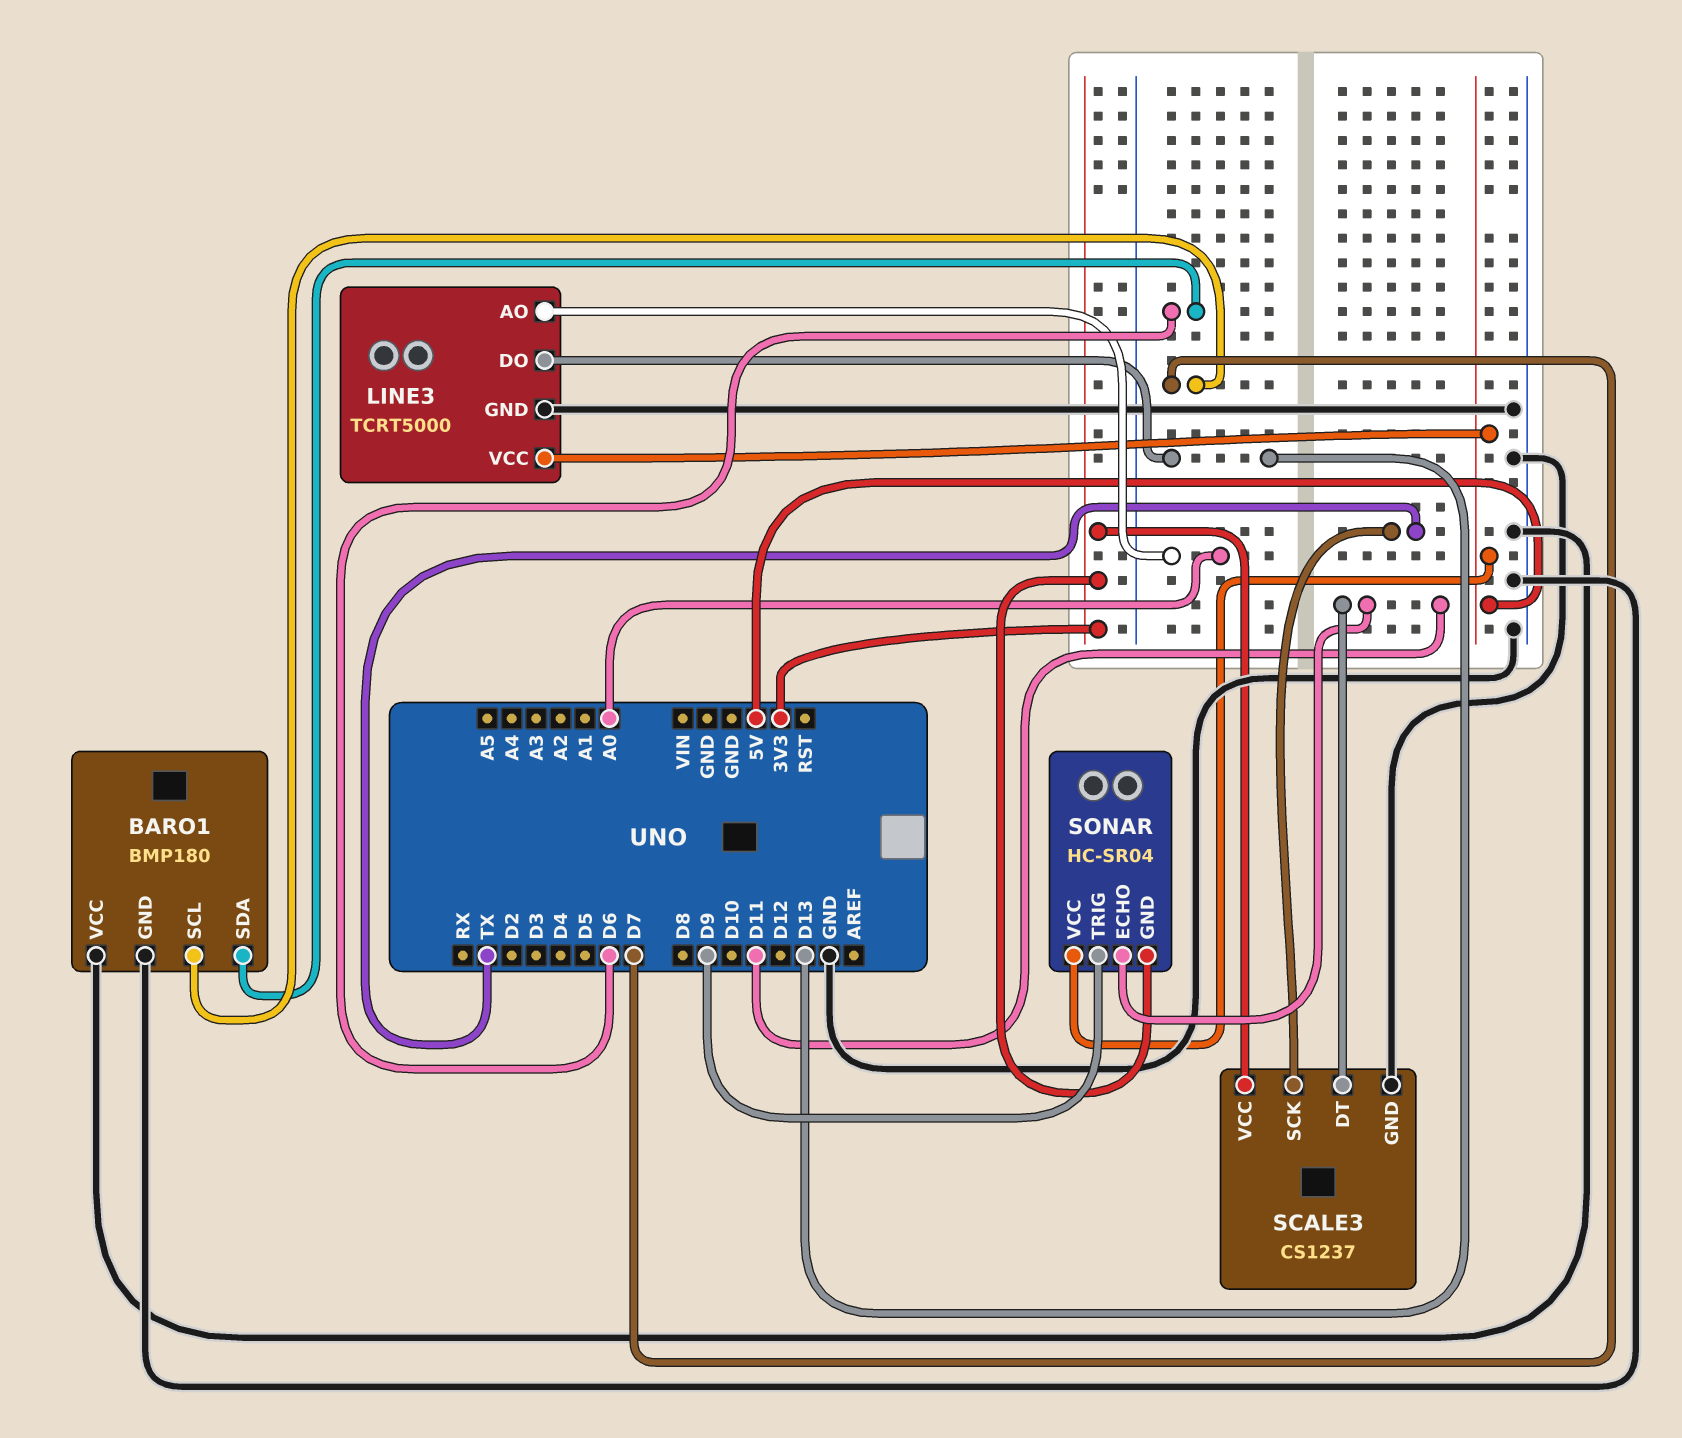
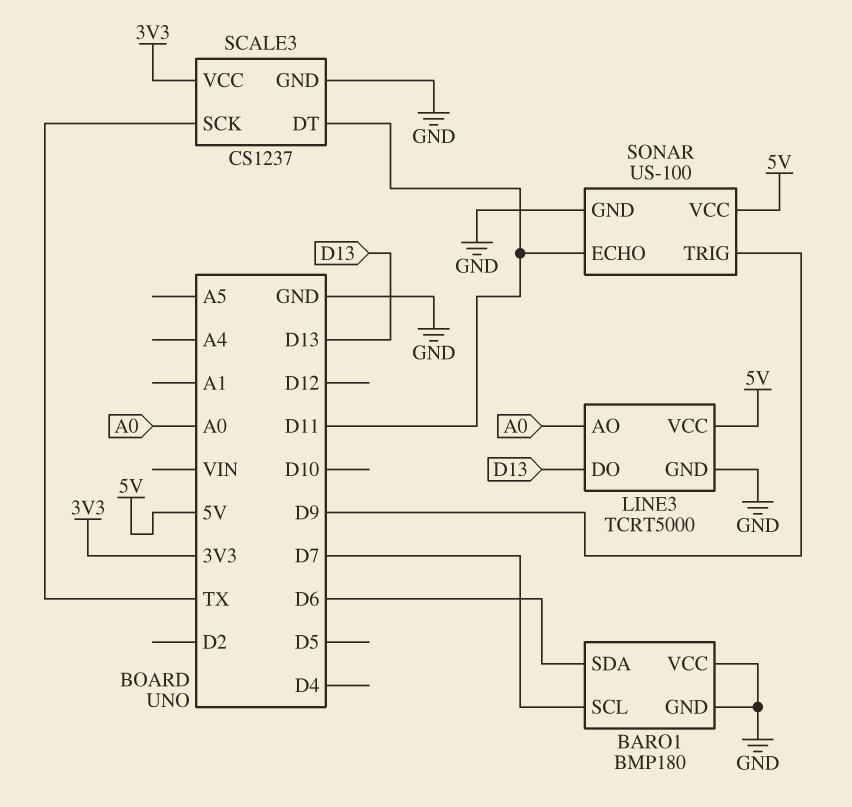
SONAR: HC-SR04 -> US-100
SONAR pin GND: 3V3 -> GND

